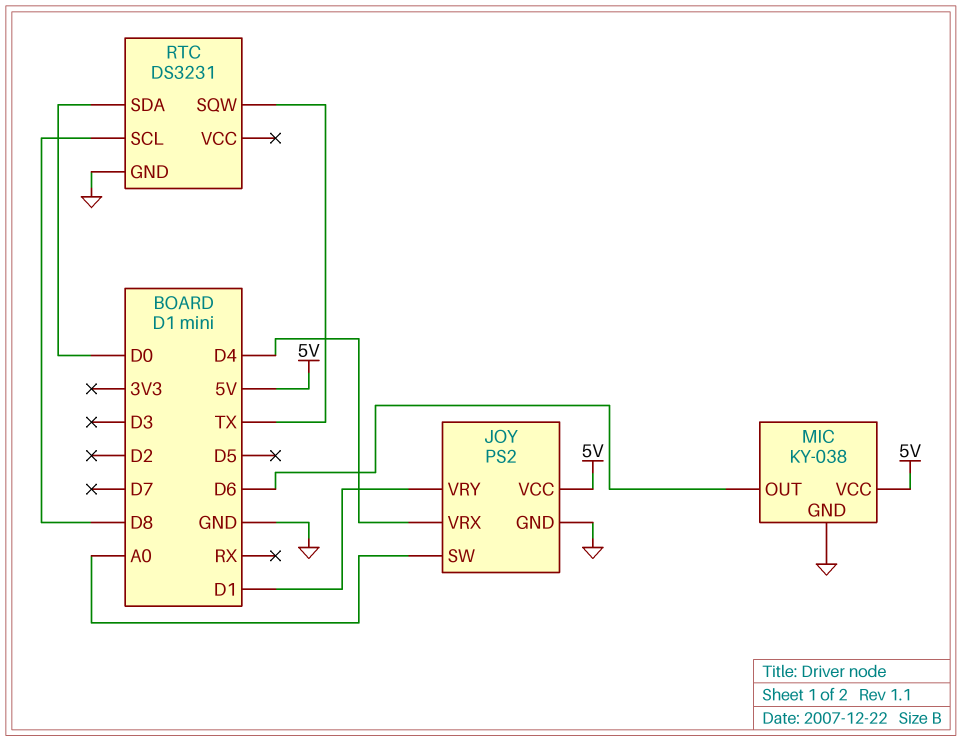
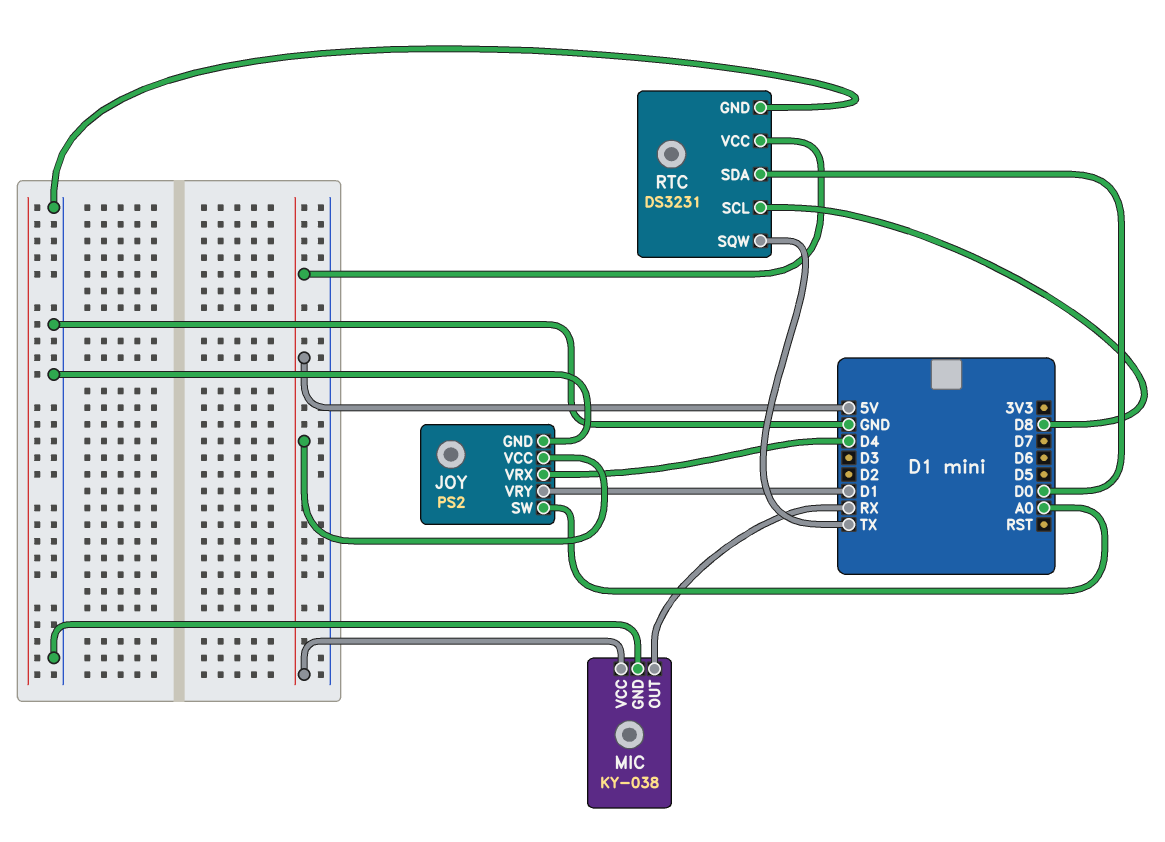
MIC pin OUT: D6 -> RX
RTC pin VCC: none -> 5V

